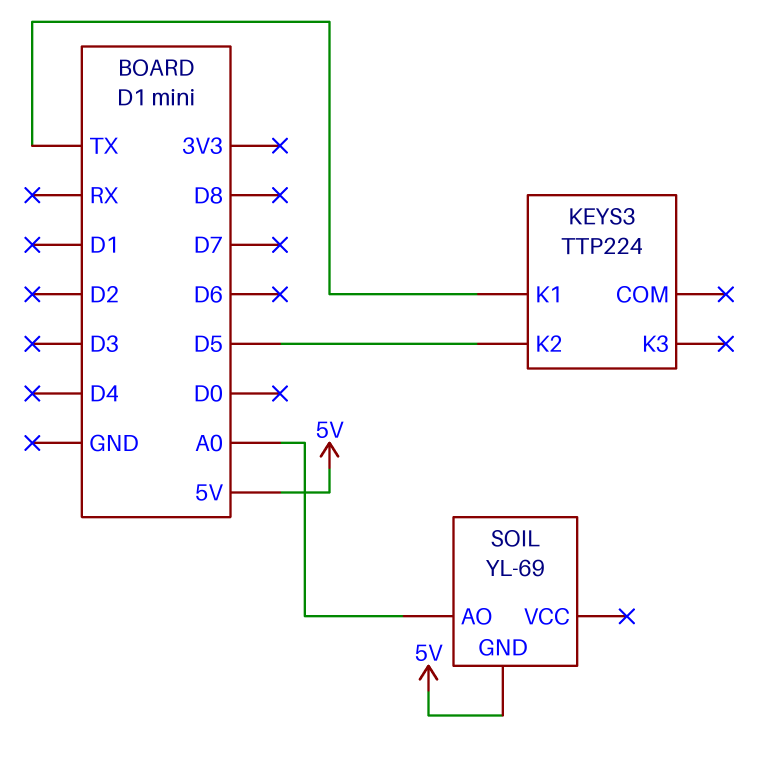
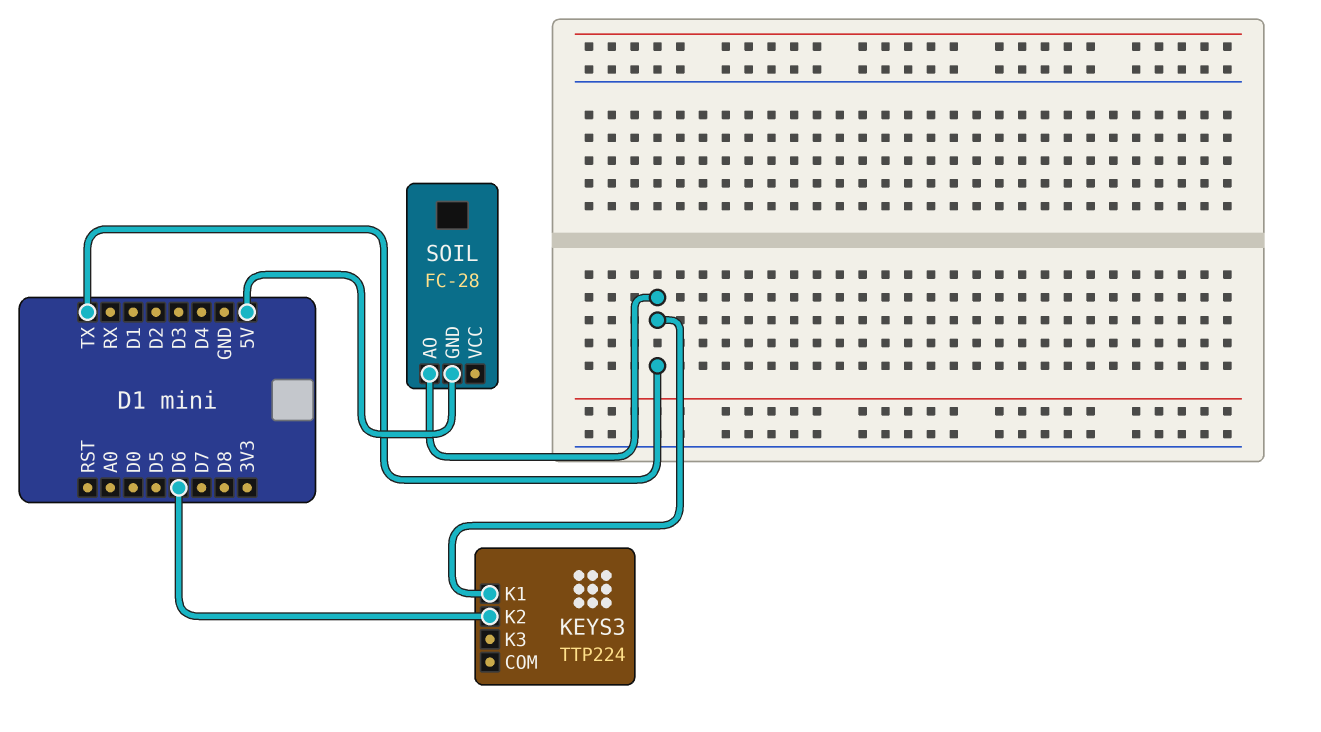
KEYS3 pin K2: D5 -> D6
SOIL: YL-69 -> FC-28
SOIL pin AO: A0 -> TX

